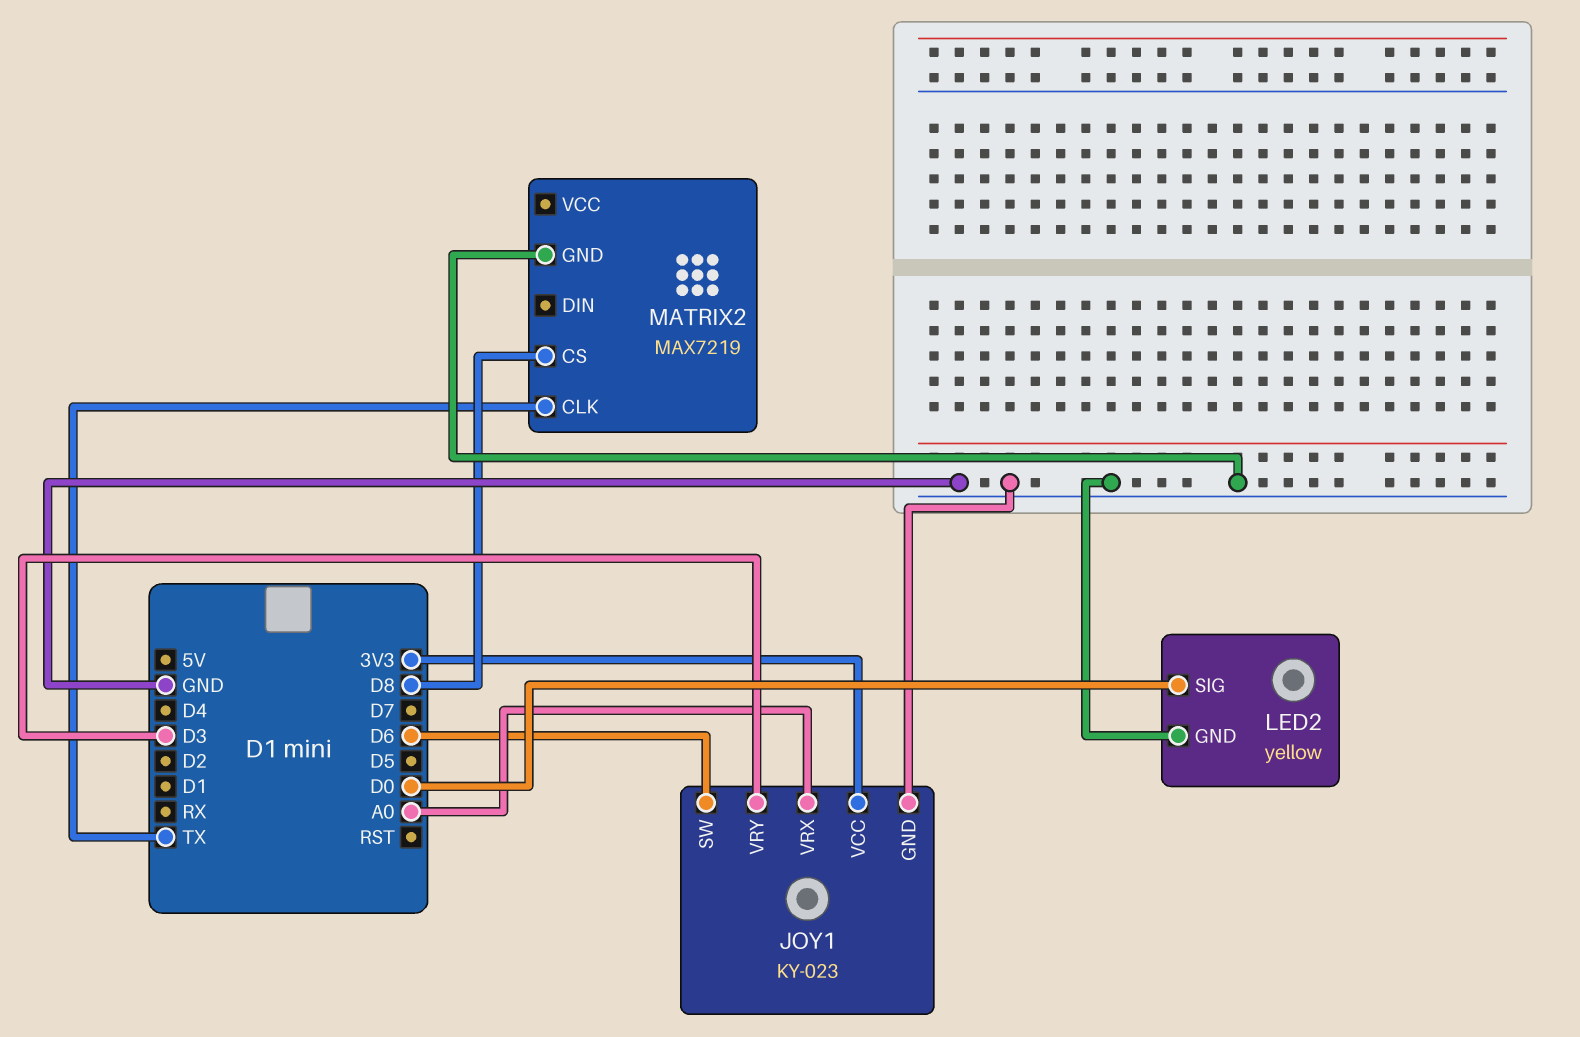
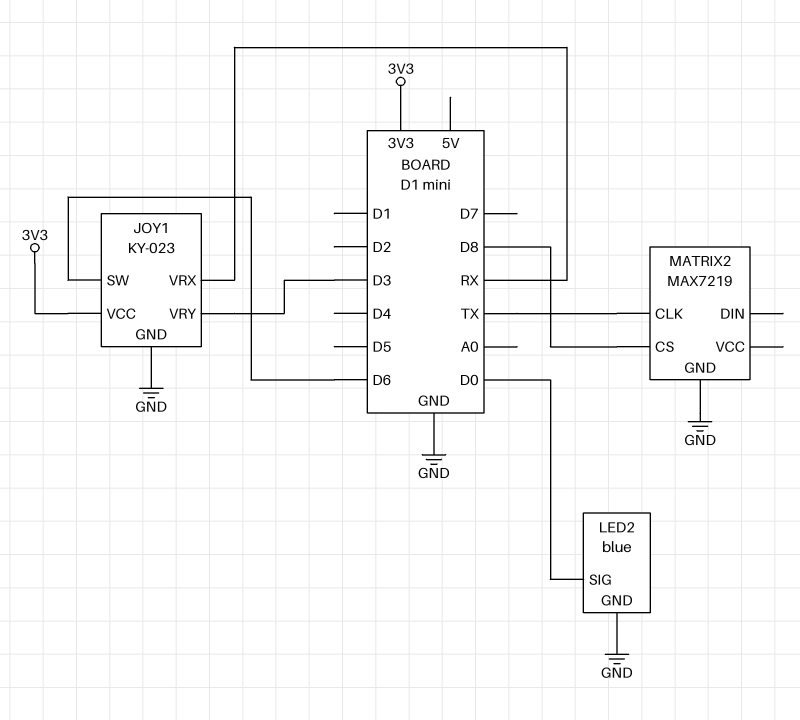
JOY1 pin VRX: A0 -> RX
LED2: yellow -> blue

